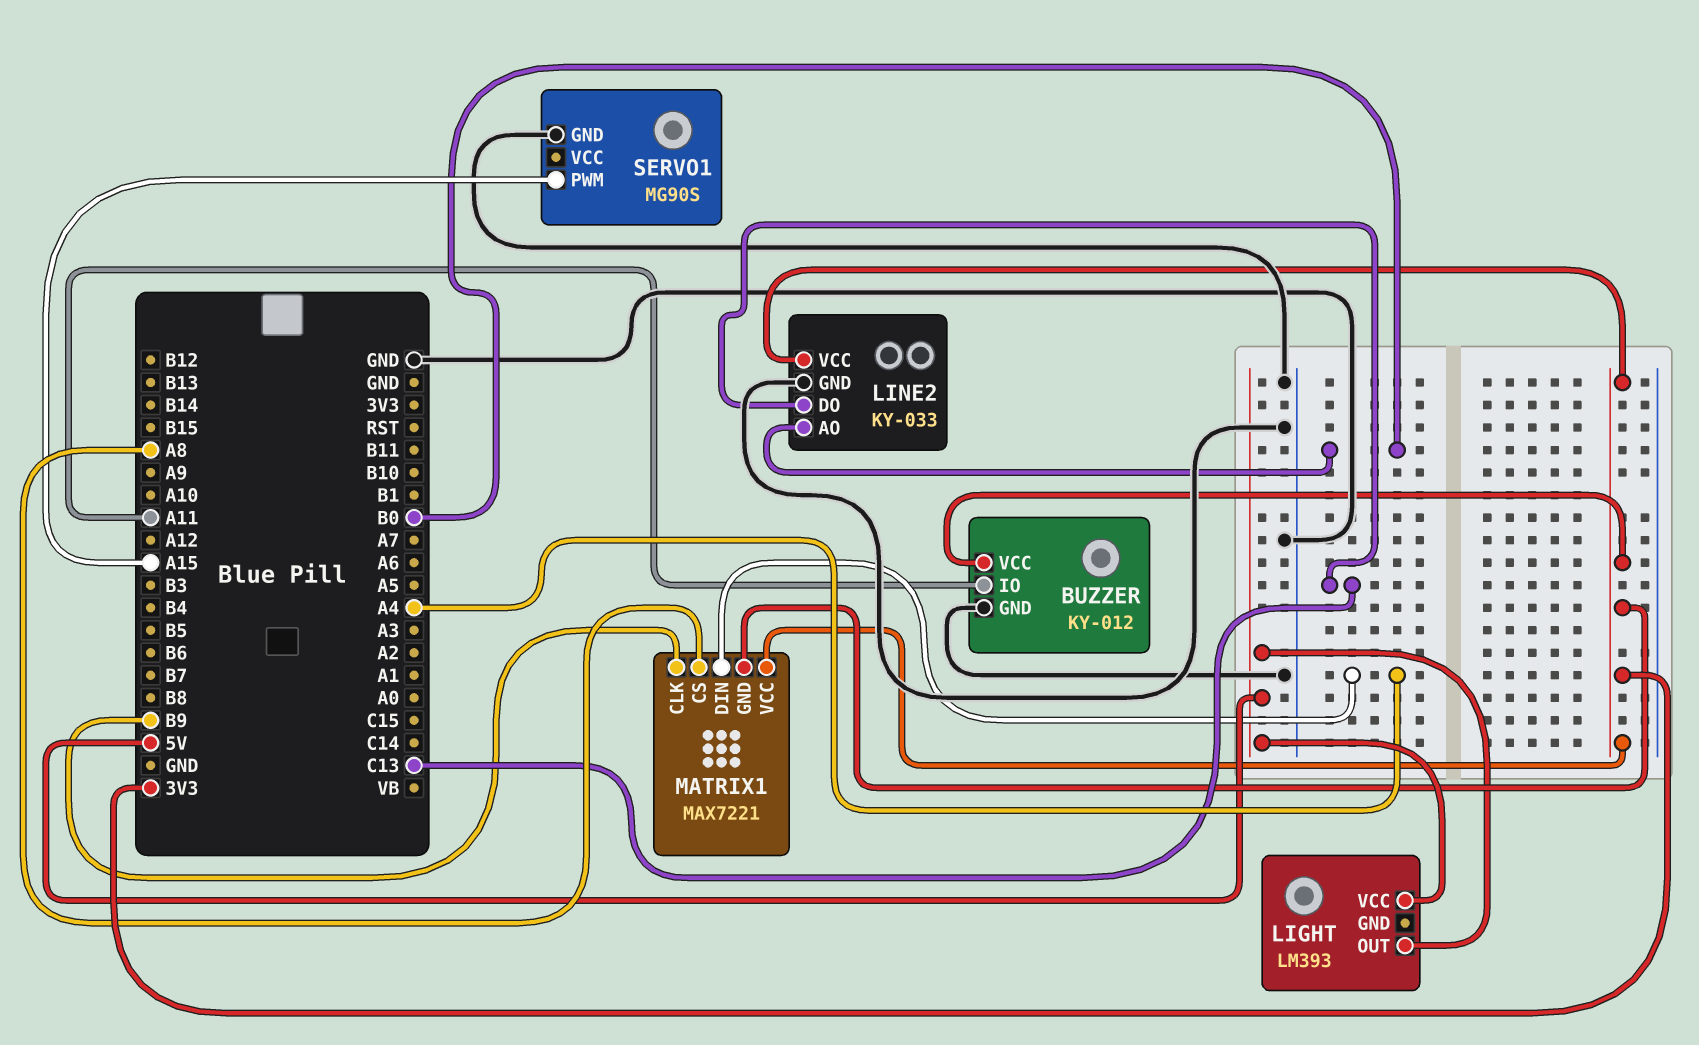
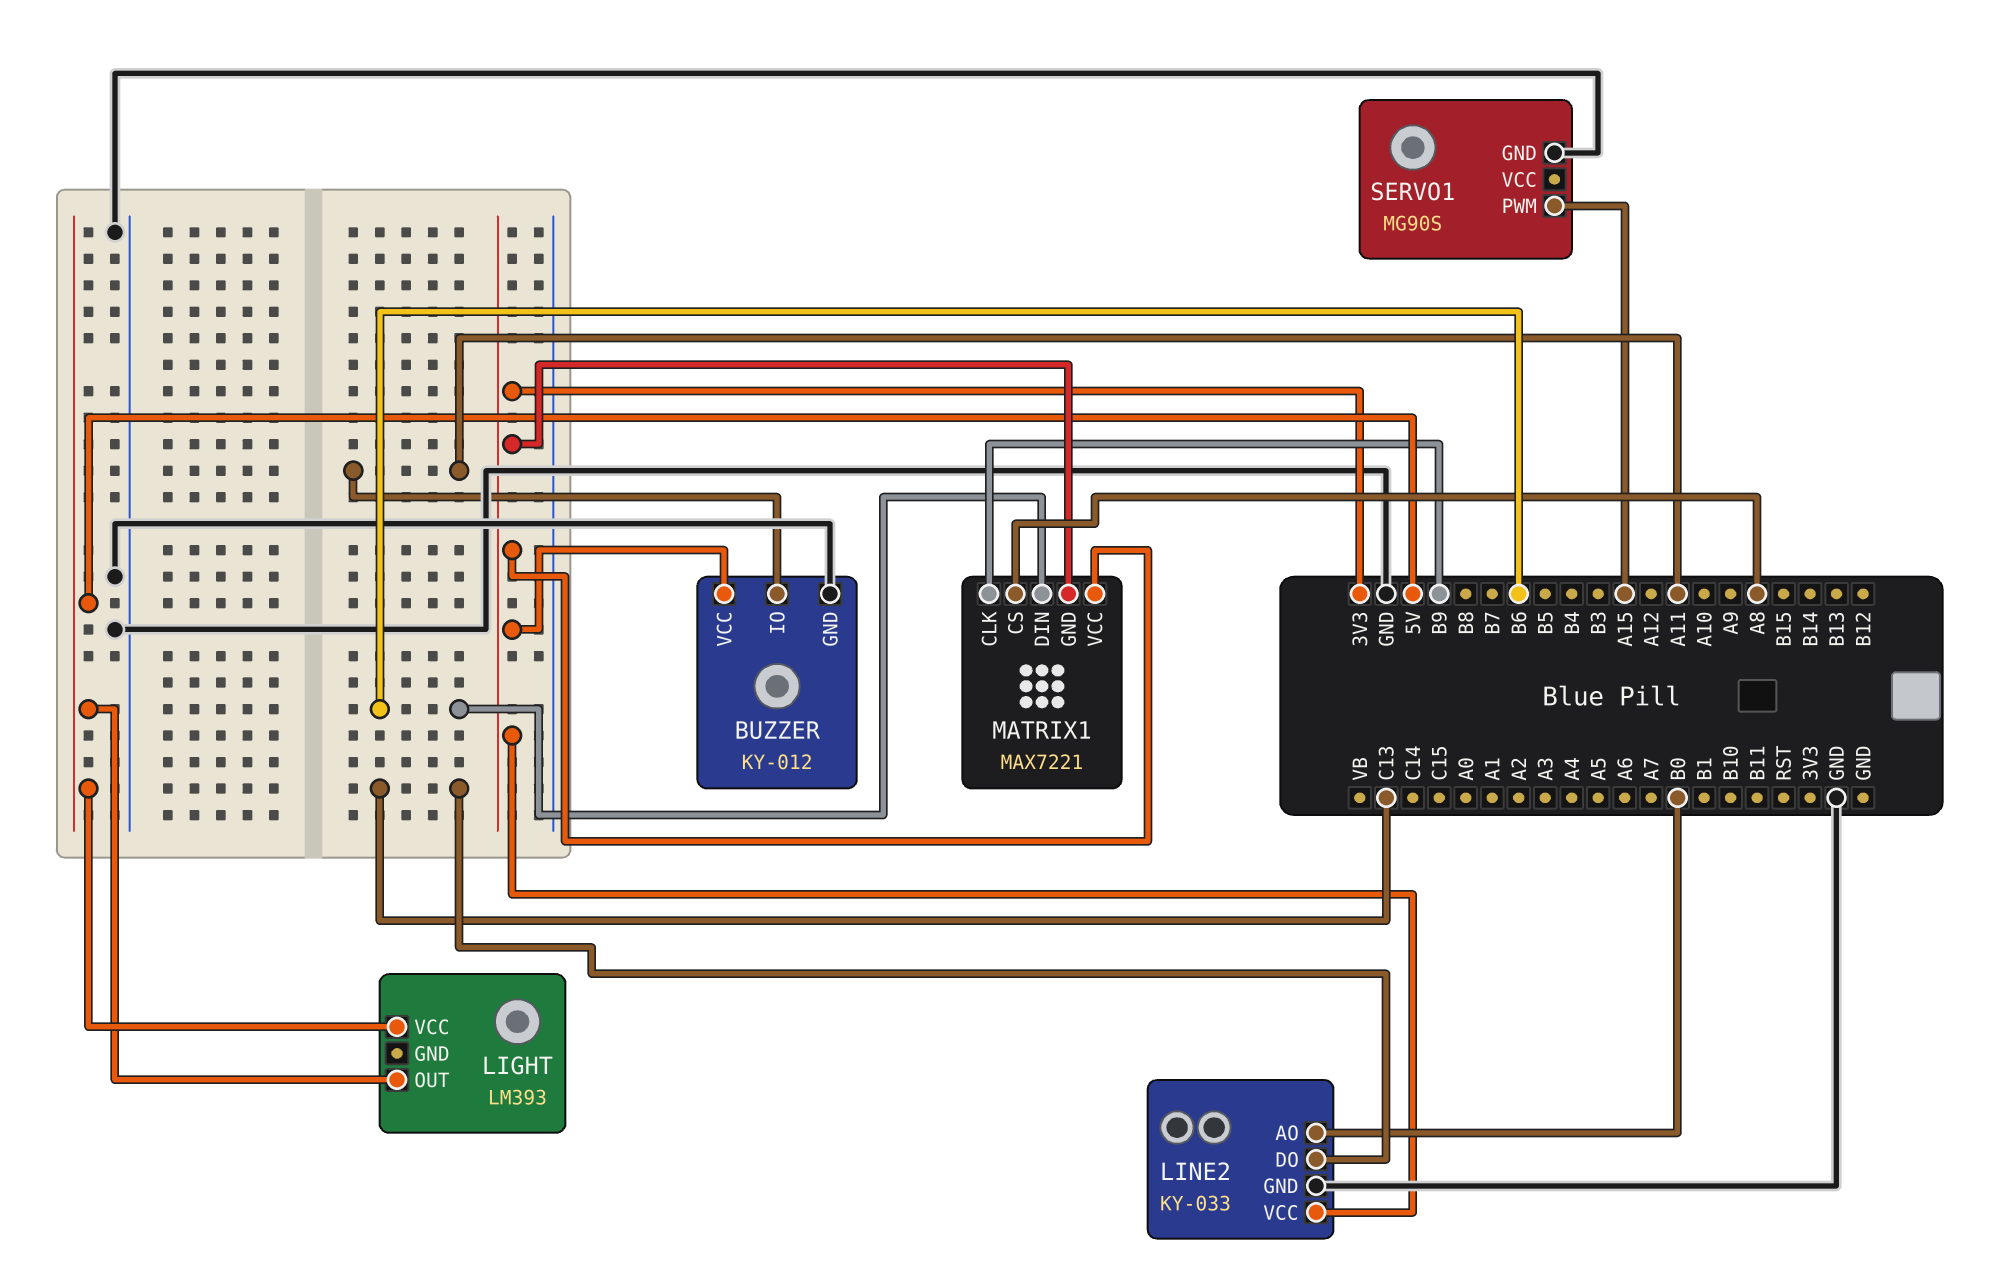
MATRIX1 pin DIN: A4 -> B6

